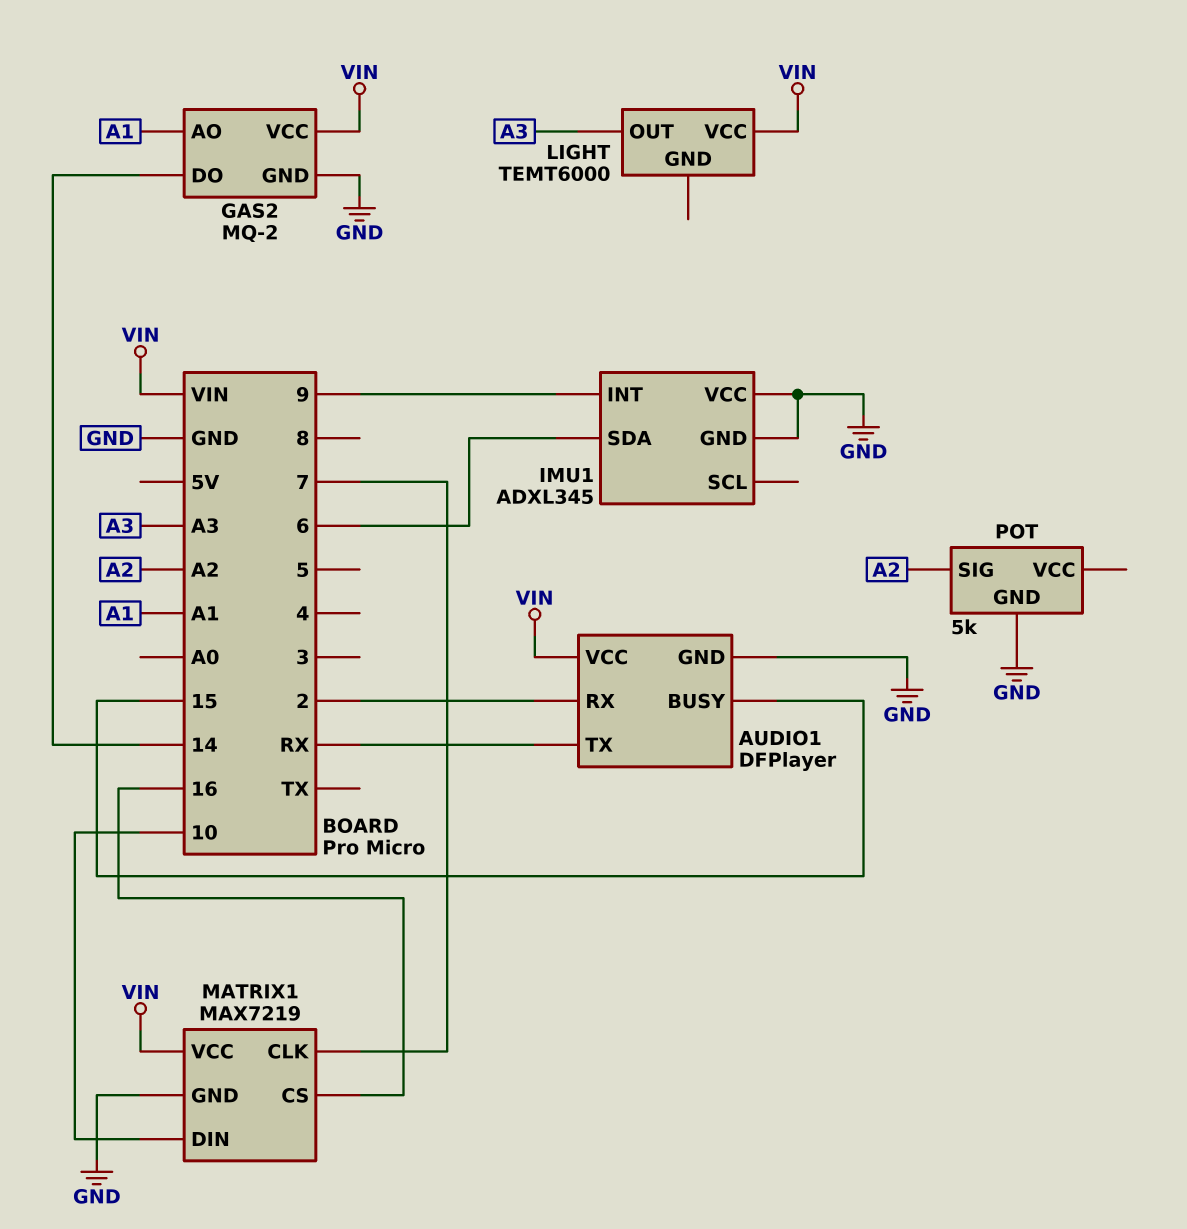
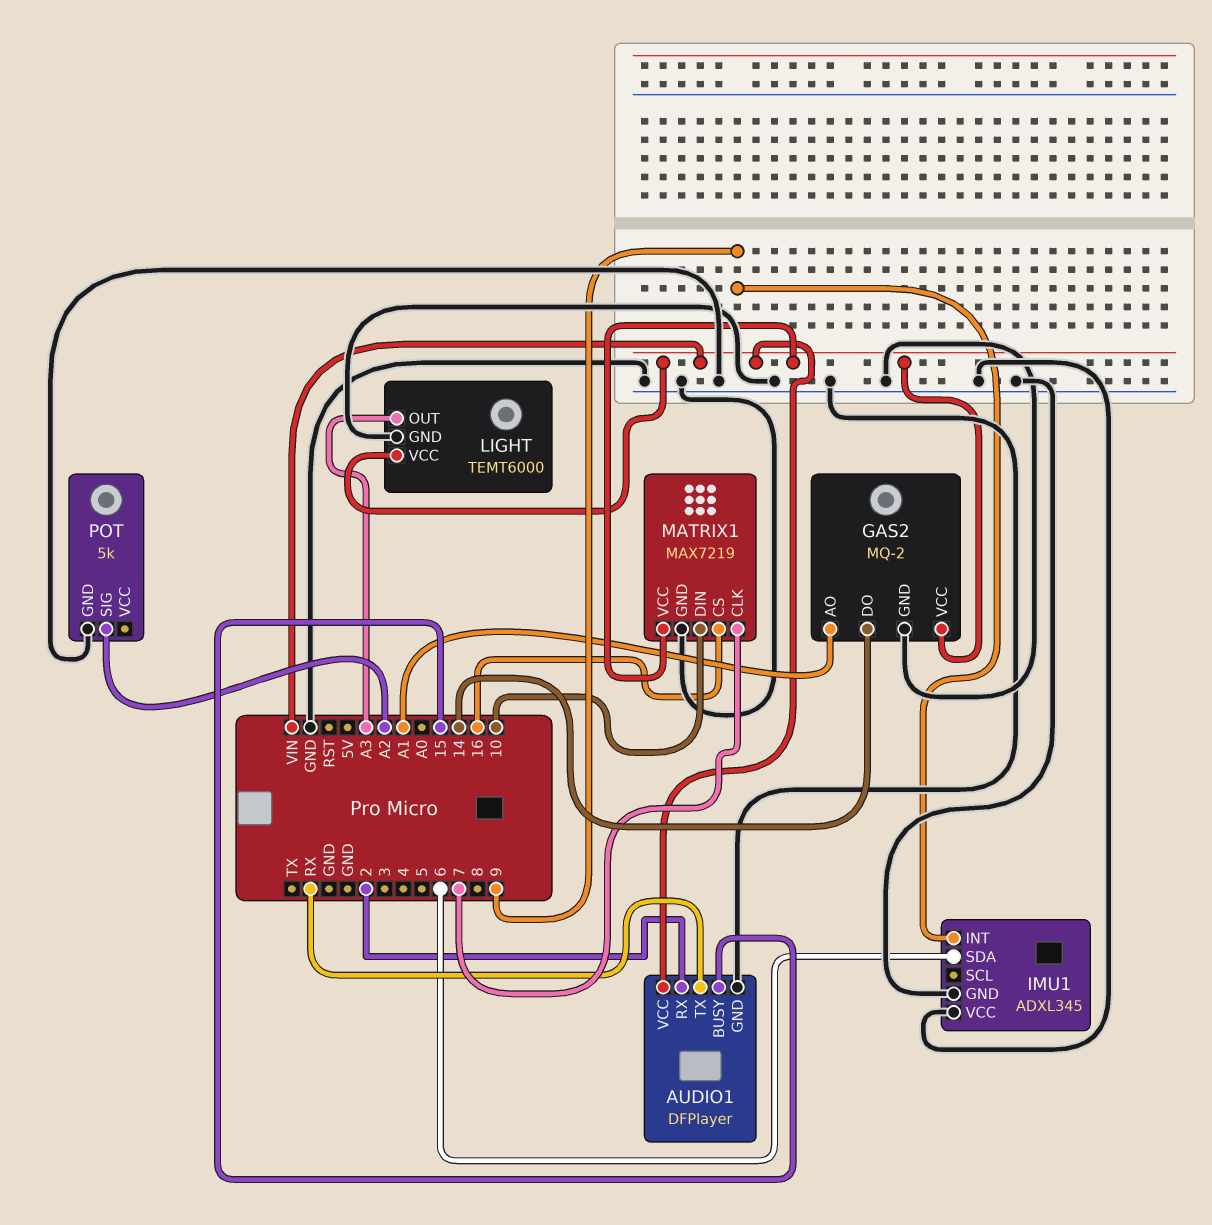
LIGHT pin GND: none -> GND

